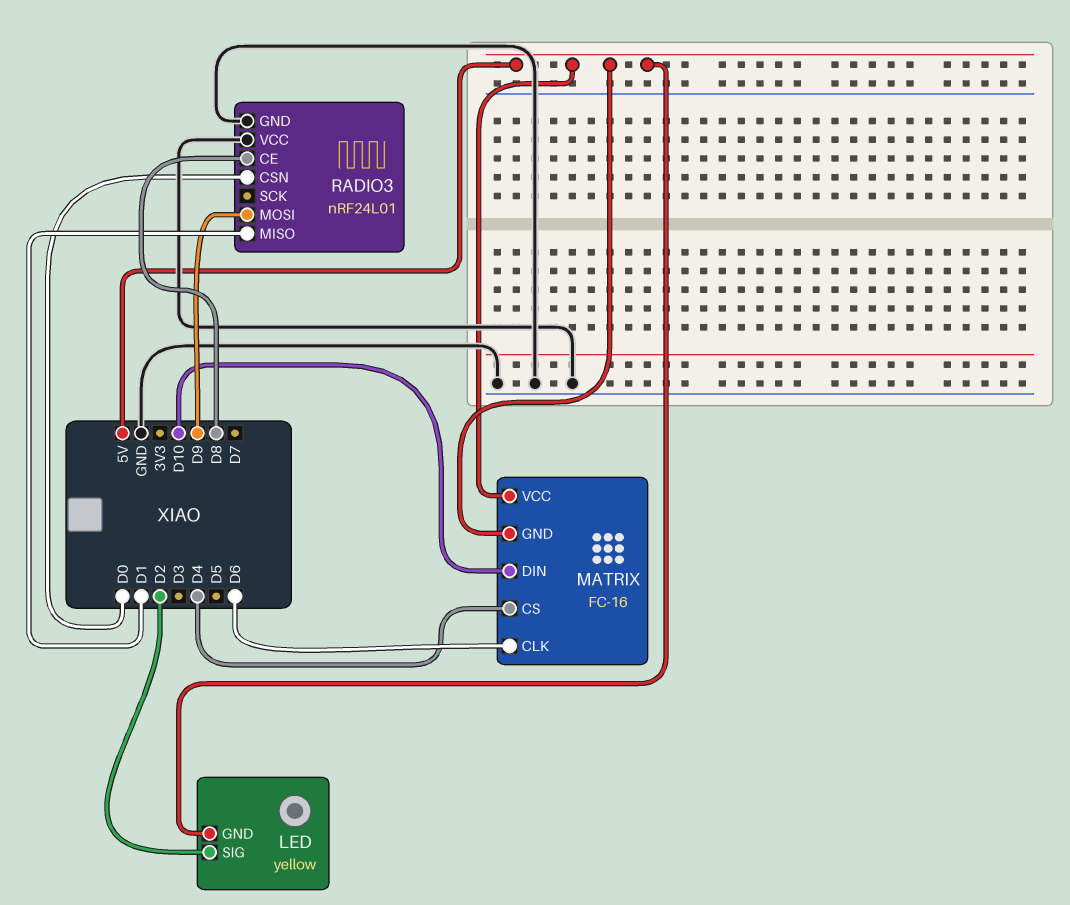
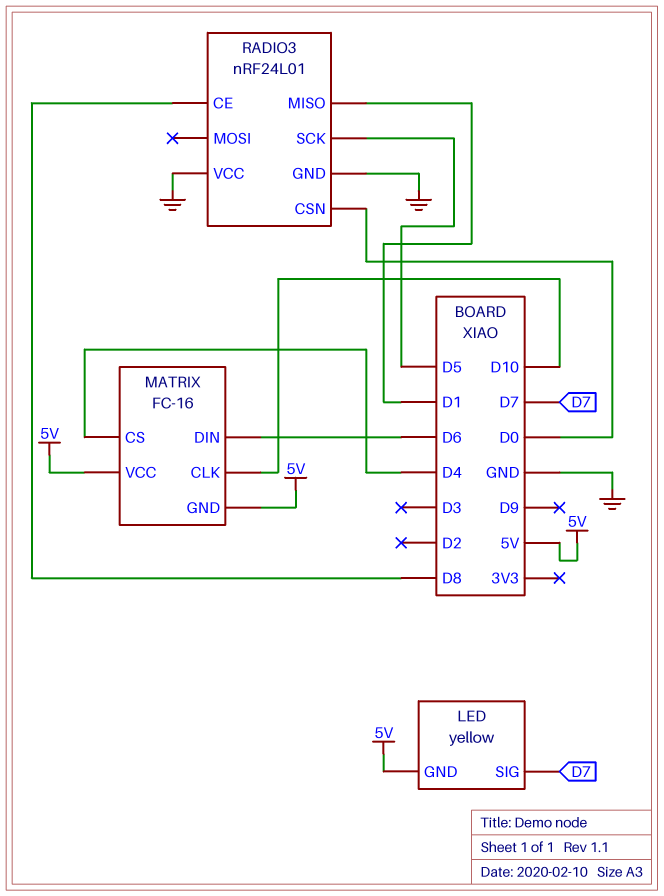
LED pin SIG: D2 -> D7
MATRIX pin CLK: D6 -> D10
MATRIX pin DIN: D10 -> D6
RADIO3 pin MOSI: D9 -> none
RADIO3 pin SCK: none -> D5

